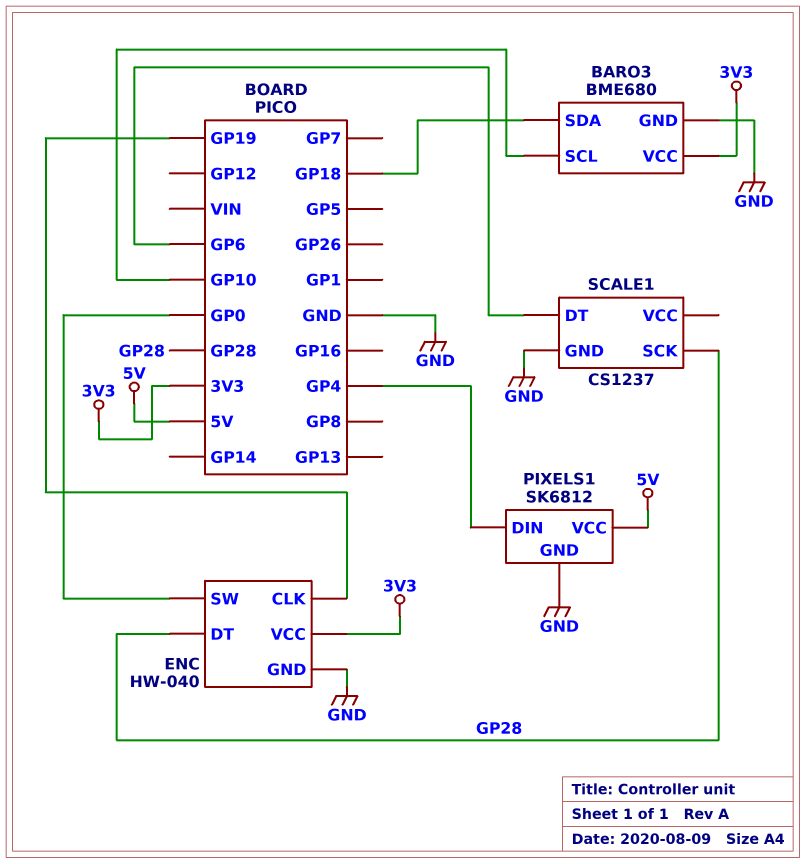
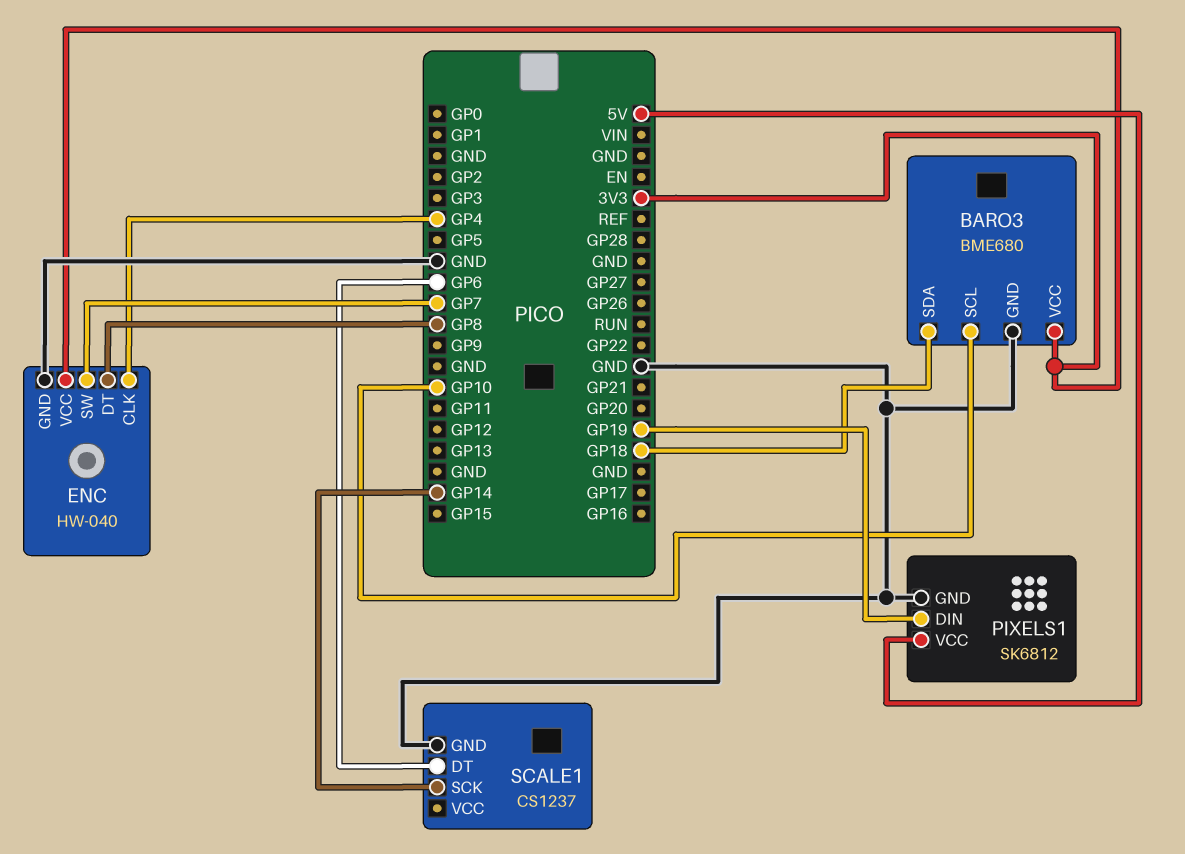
ENC pin CLK: GP19 -> GP4
ENC pin DT: GP28 -> GP8
ENC pin SW: GP0 -> GP7
PIXELS1 pin DIN: GP4 -> GP19
SCALE1 pin SCK: GP28 -> GP14

